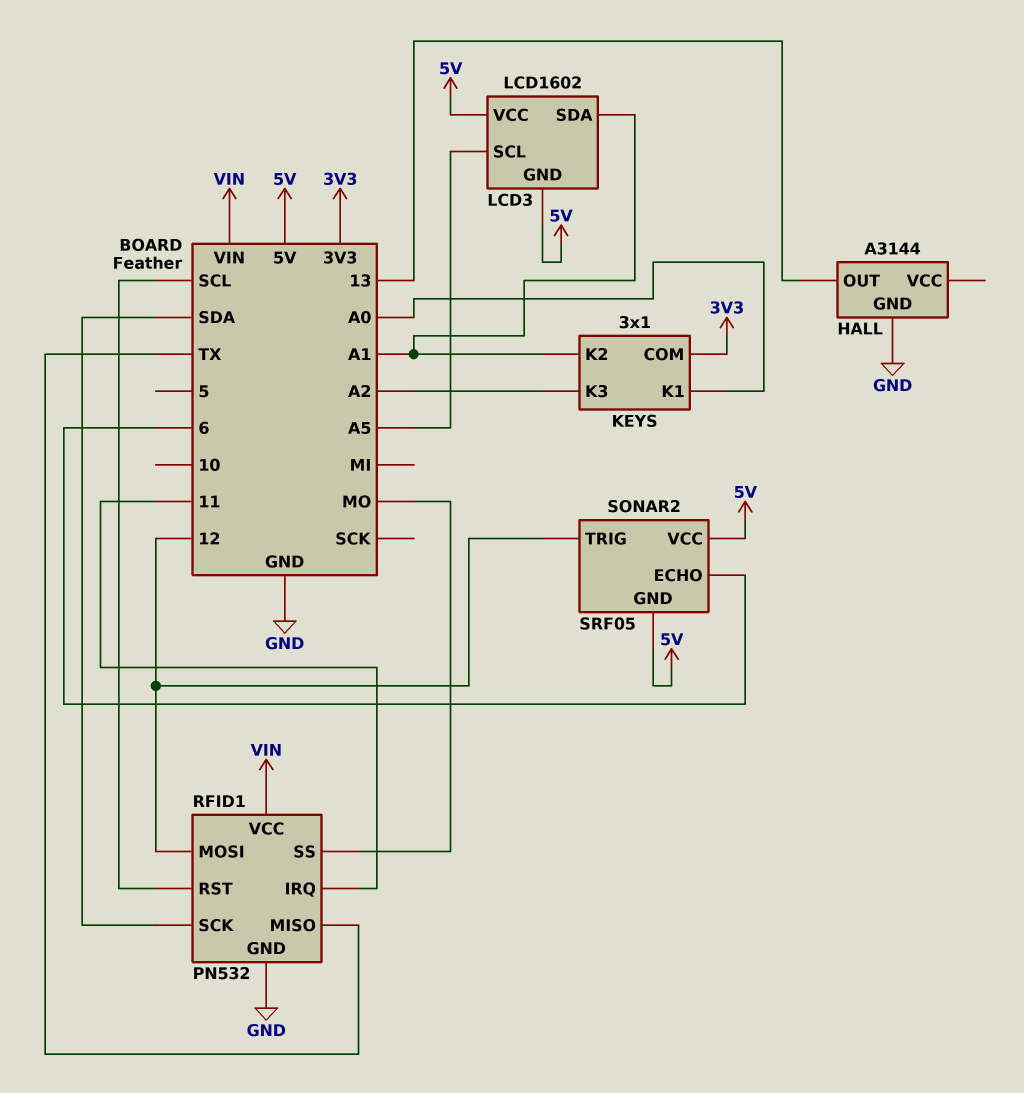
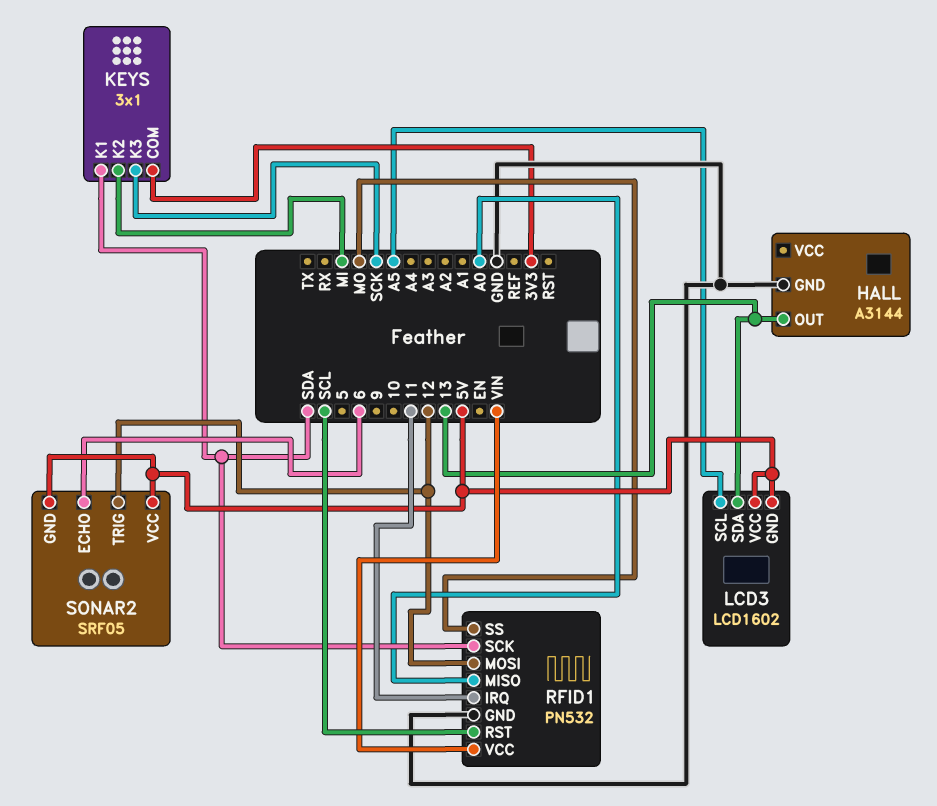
KEYS pin K1: A0 -> SDA
KEYS pin K2: A1 -> MI
KEYS pin K3: A2 -> SCK
LCD3 pin SDA: A1 -> 13
RFID1 pin MISO: TX -> A0

